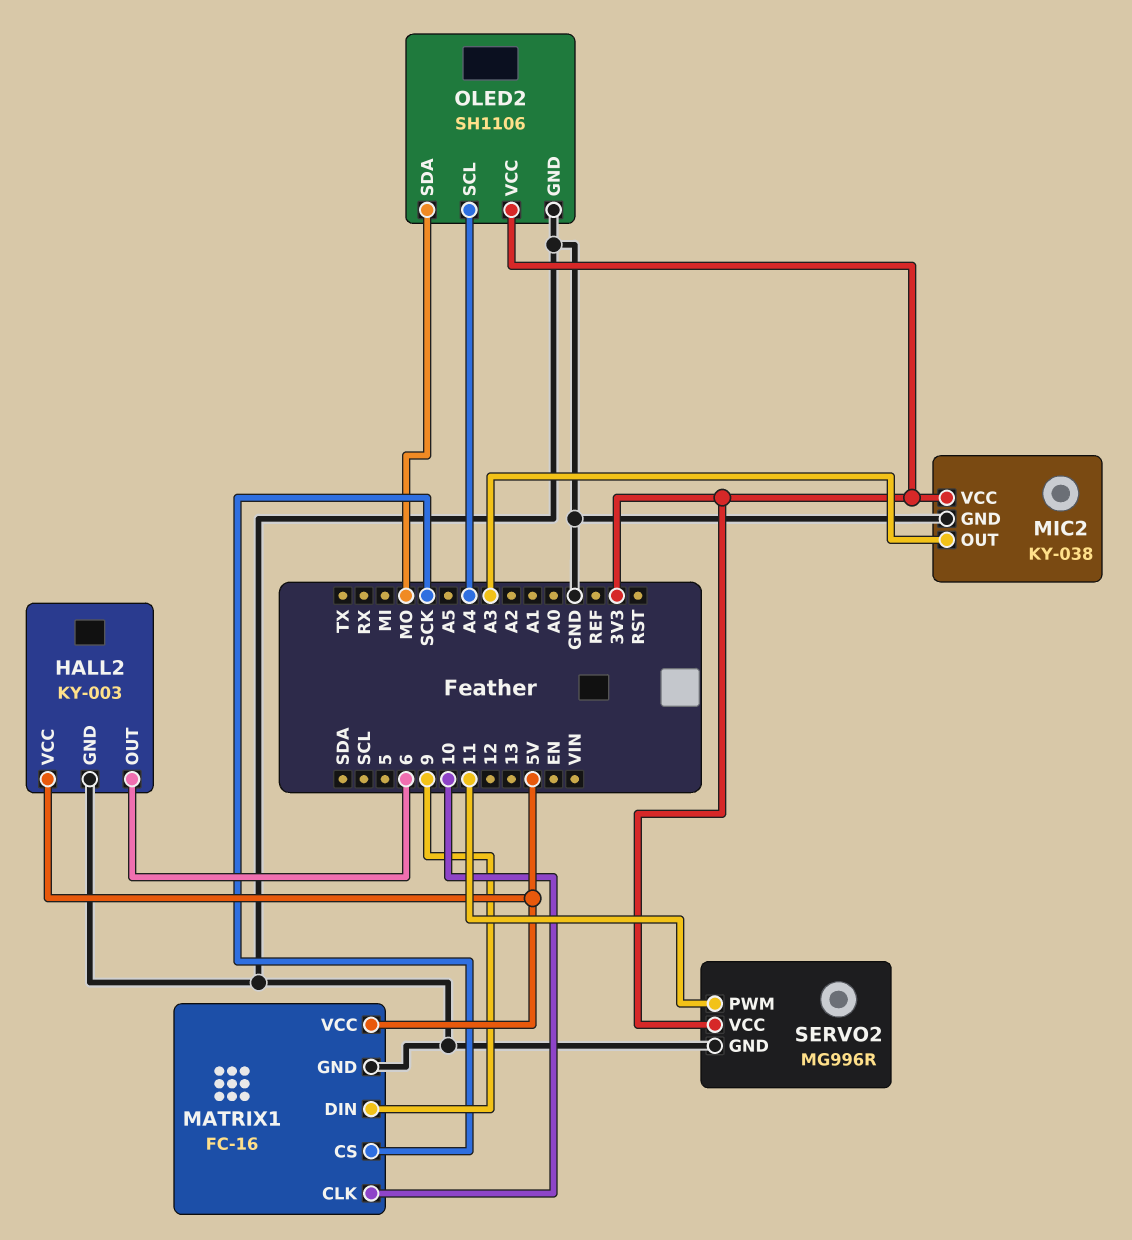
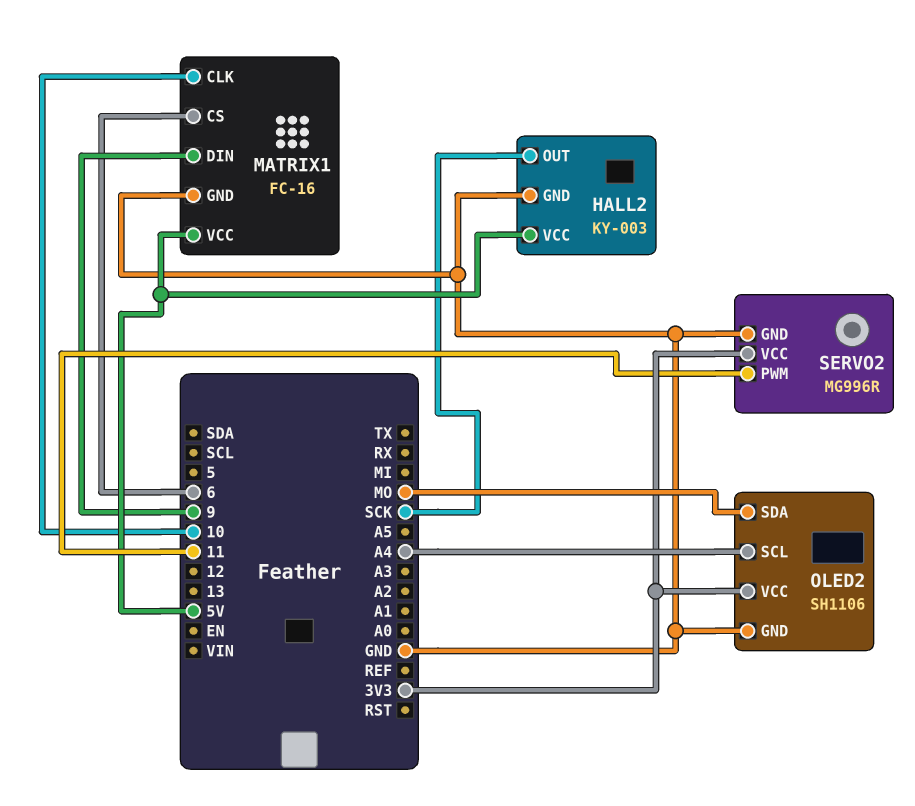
HALL2 pin OUT: 6 -> SCK
MATRIX1 pin CS: SCK -> 6
MIC2: KY-038 -> none
MIC2 pin GND: GND -> none
MIC2 pin OUT: A3 -> none
MIC2 pin VCC: 3V3 -> none

